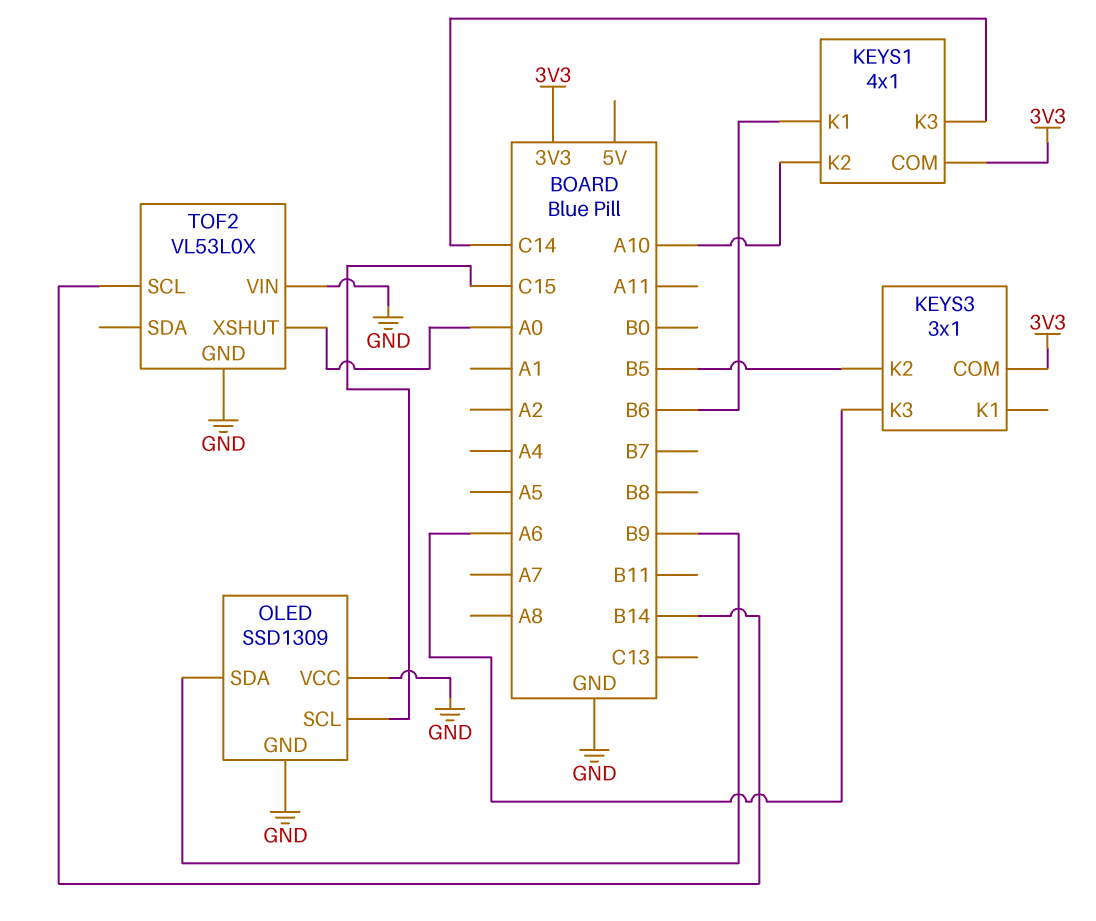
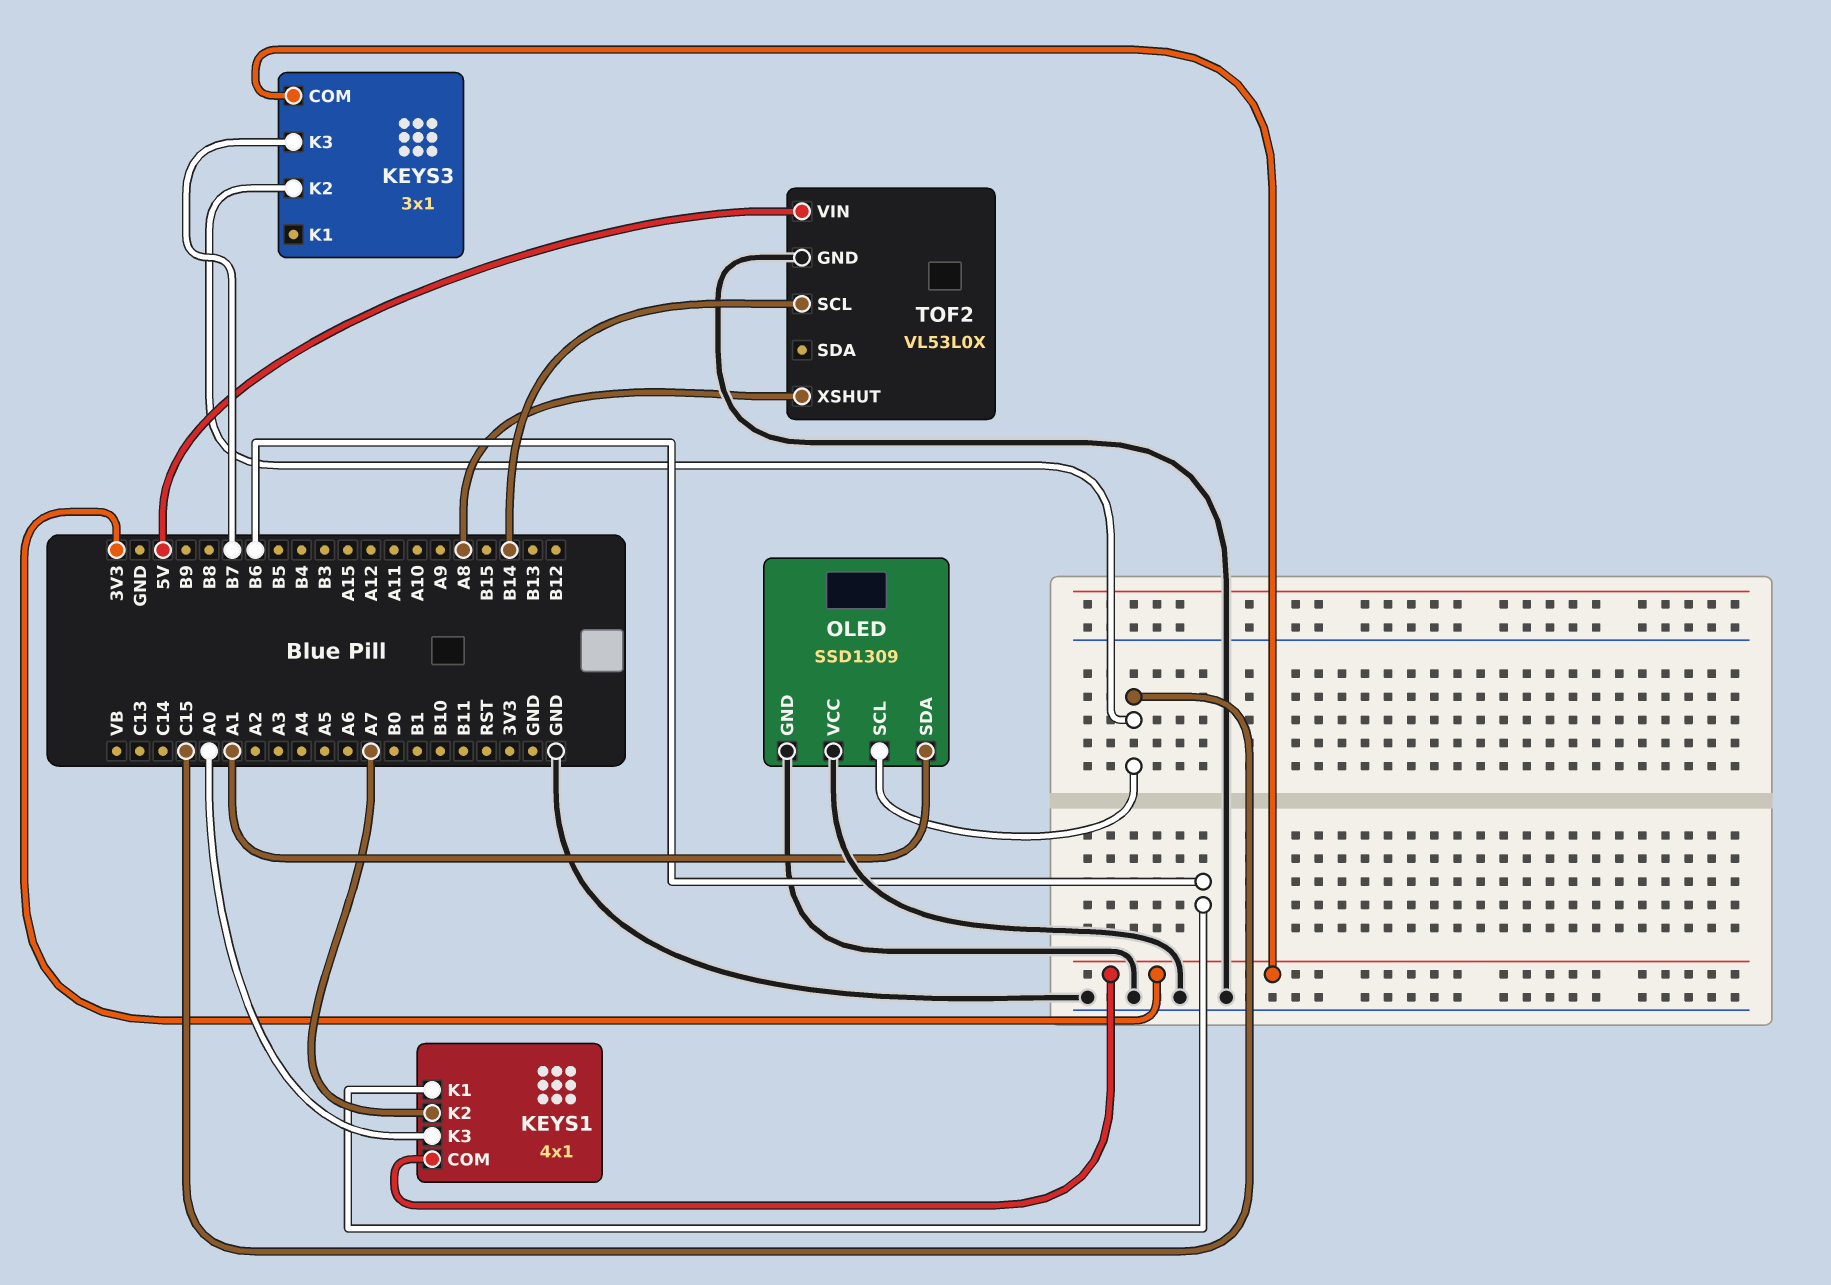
KEYS1 pin K2: A10 -> A7
KEYS1 pin K3: C14 -> A0
KEYS3 pin K2: B5 -> C15
KEYS3 pin K3: A6 -> B7
OLED pin SDA: B9 -> A1
TOF2 pin VIN: GND -> 5V
TOF2 pin XSHUT: A0 -> A8

